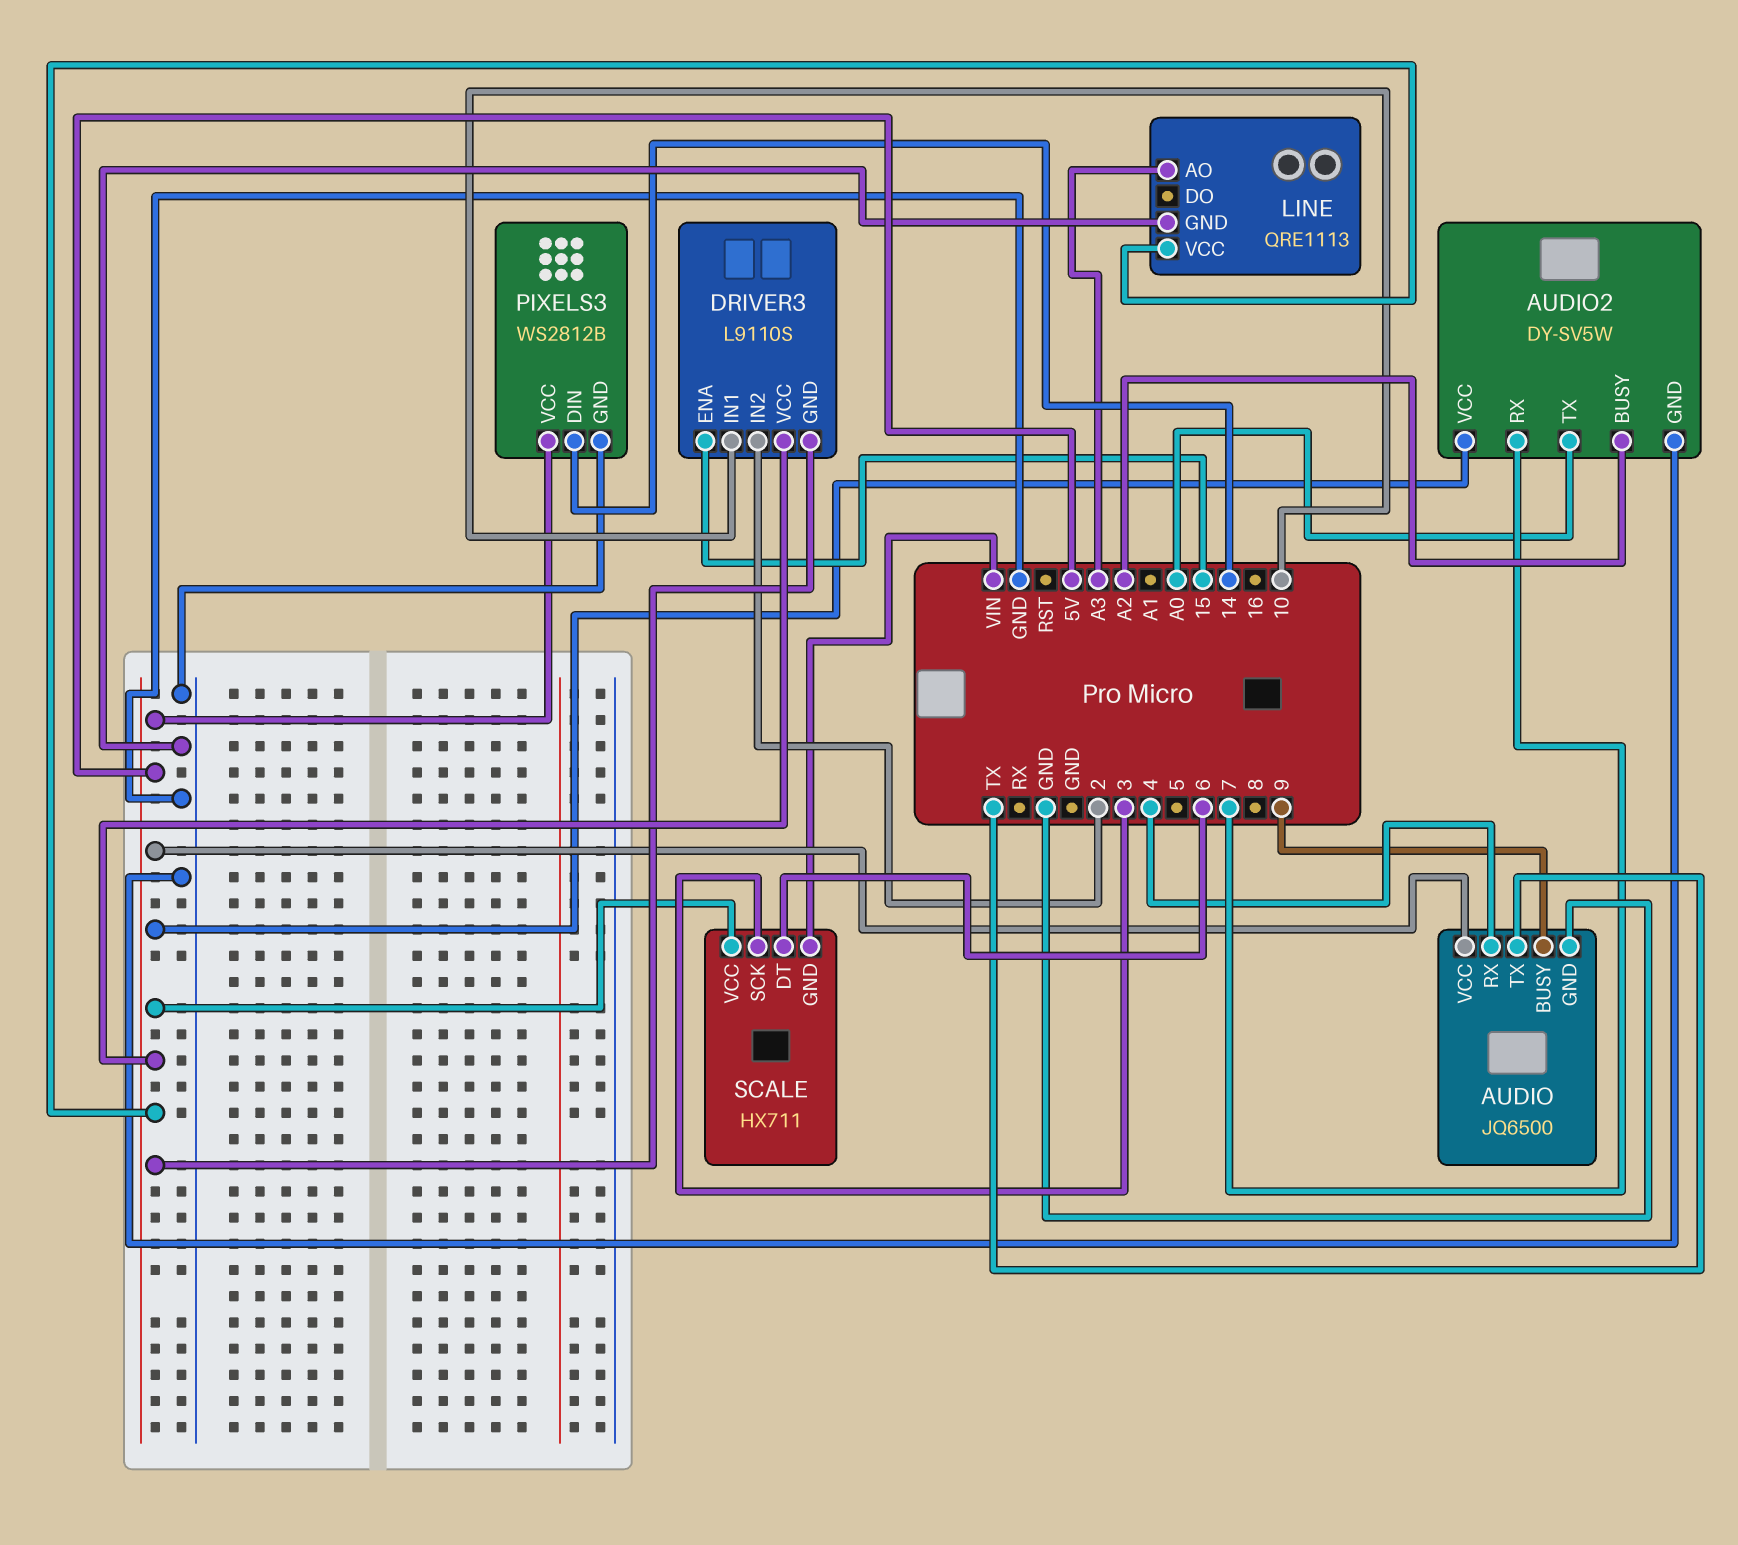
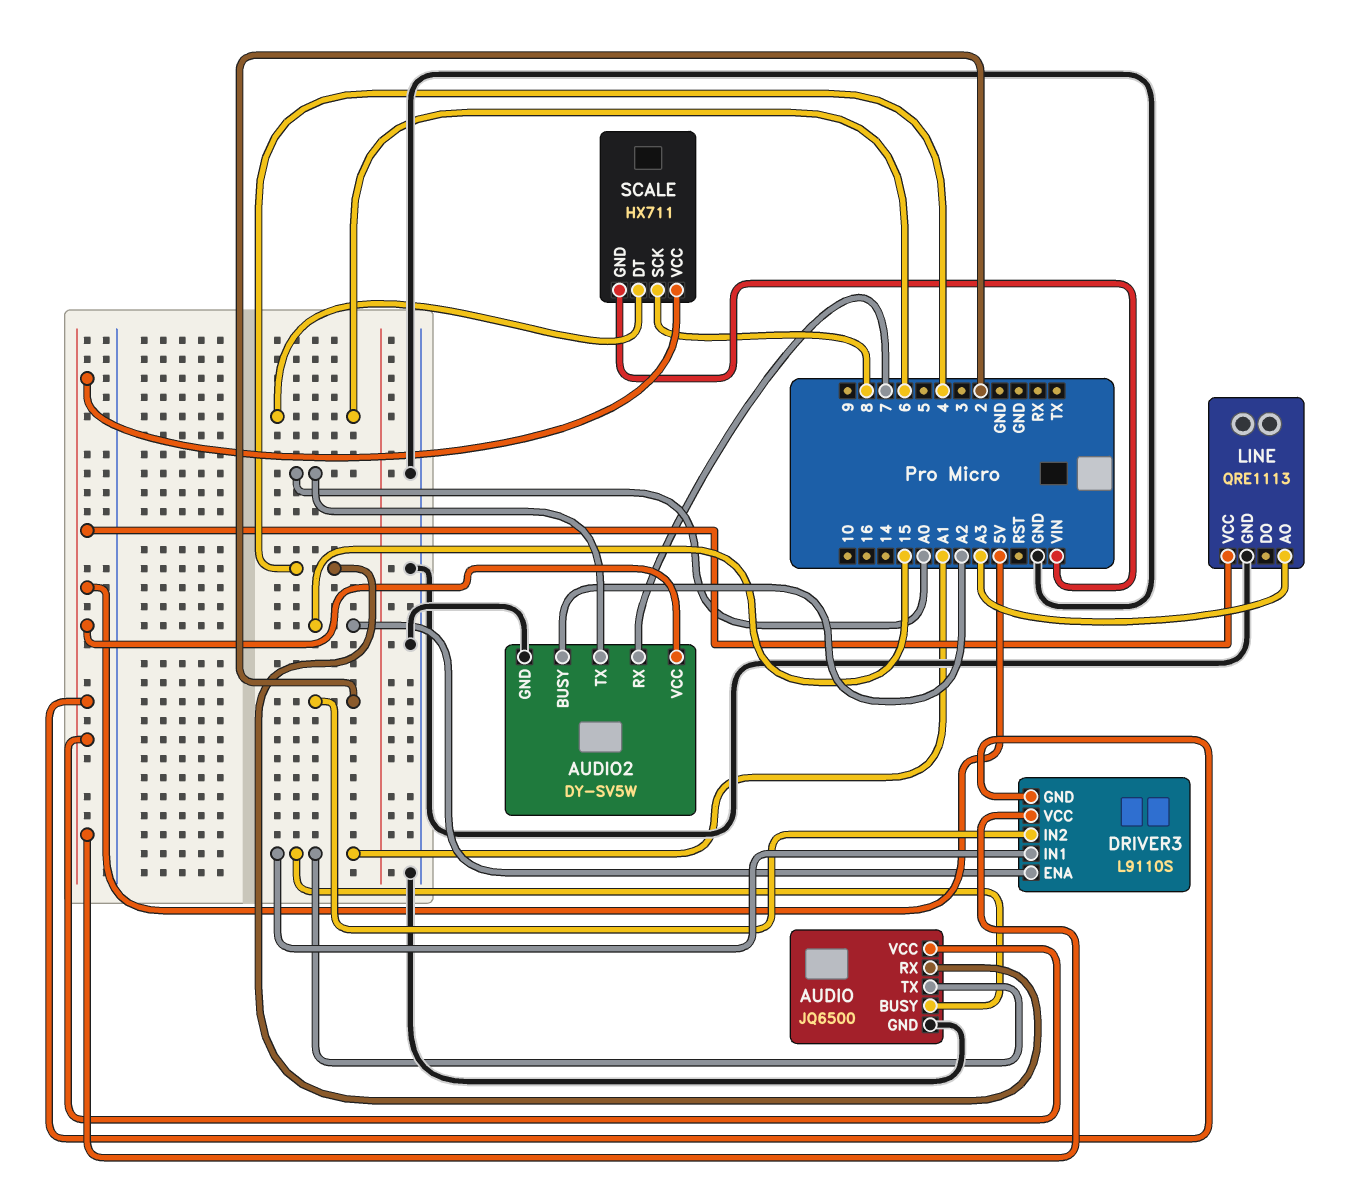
AUDIO pin BUSY: 9 -> A1
AUDIO pin TX: TX -> A1
DRIVER3 pin IN1: 10 -> A1
PIXELS3: WS2812B -> none
PIXELS3 pin DIN: 14 -> none
PIXELS3 pin GND: GND -> none
PIXELS3 pin VCC: 5V -> none
SCALE pin SCK: 3 -> 8

